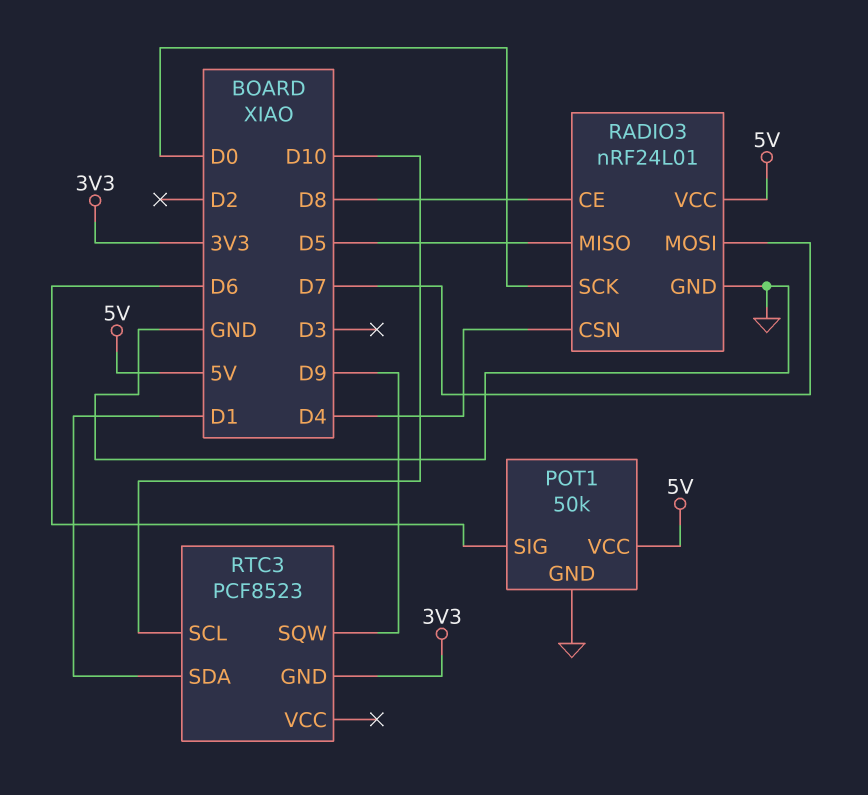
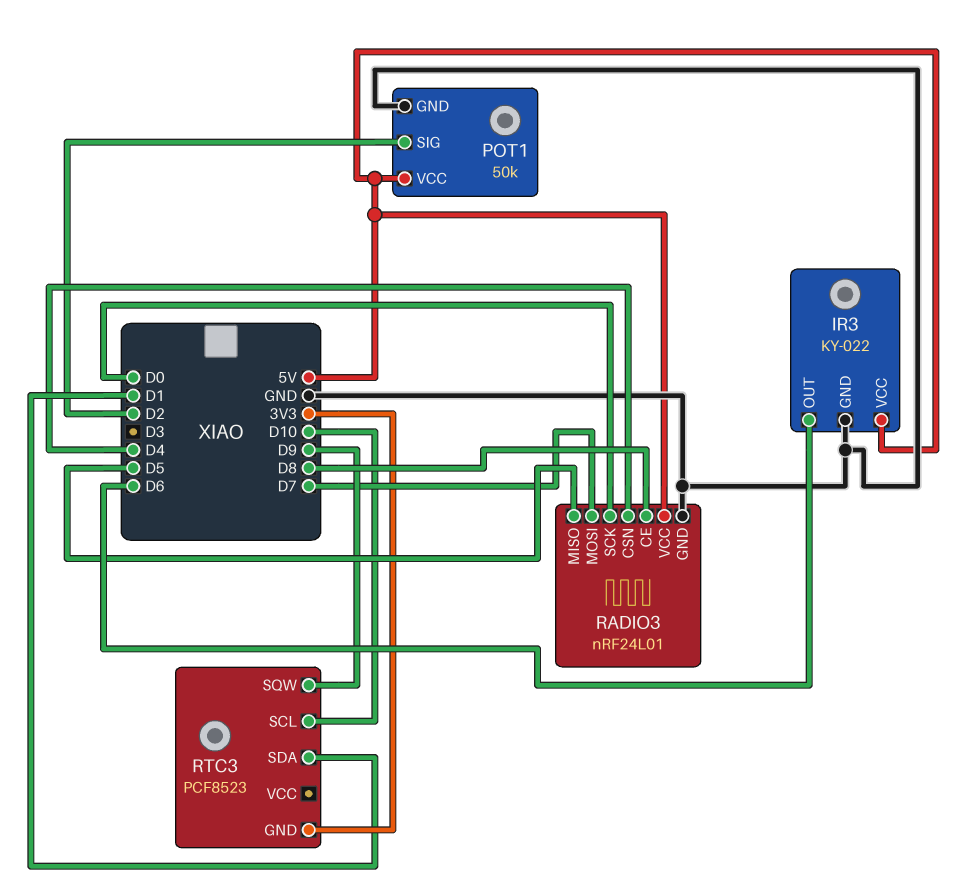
IR3: none -> KY-022
IR3 pin GND: none -> GND
IR3 pin OUT: none -> D6
IR3 pin VCC: none -> 5V
POT1 pin SIG: D6 -> D2

